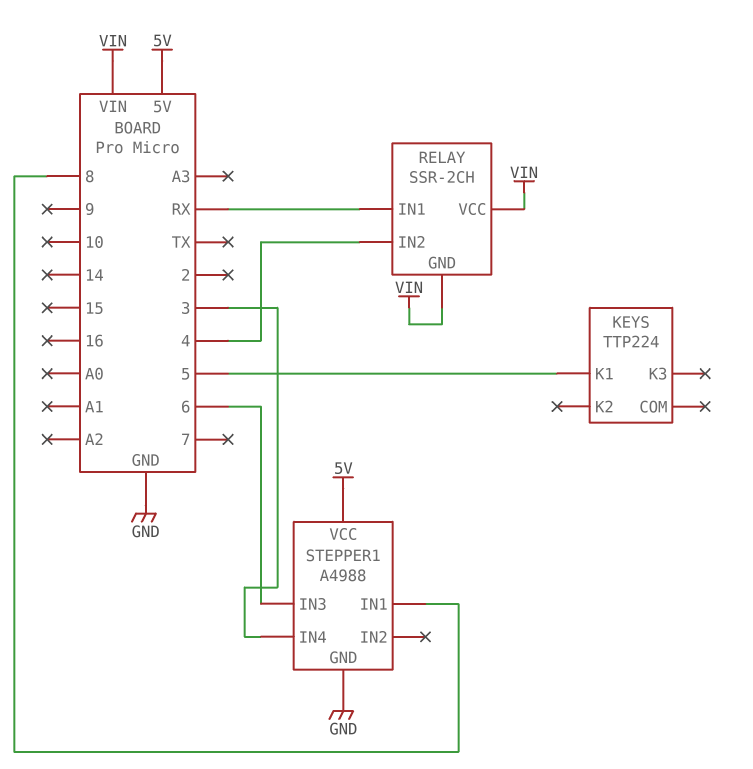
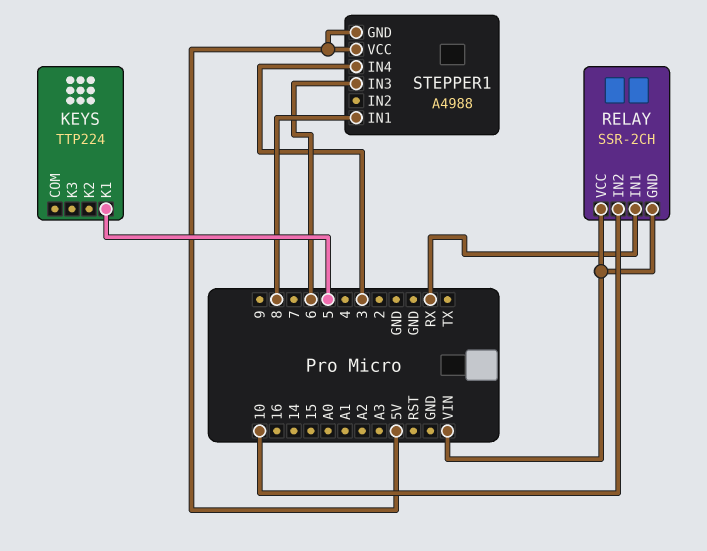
RELAY pin IN2: 4 -> 10
STEPPER1 pin GND: GND -> 5V

